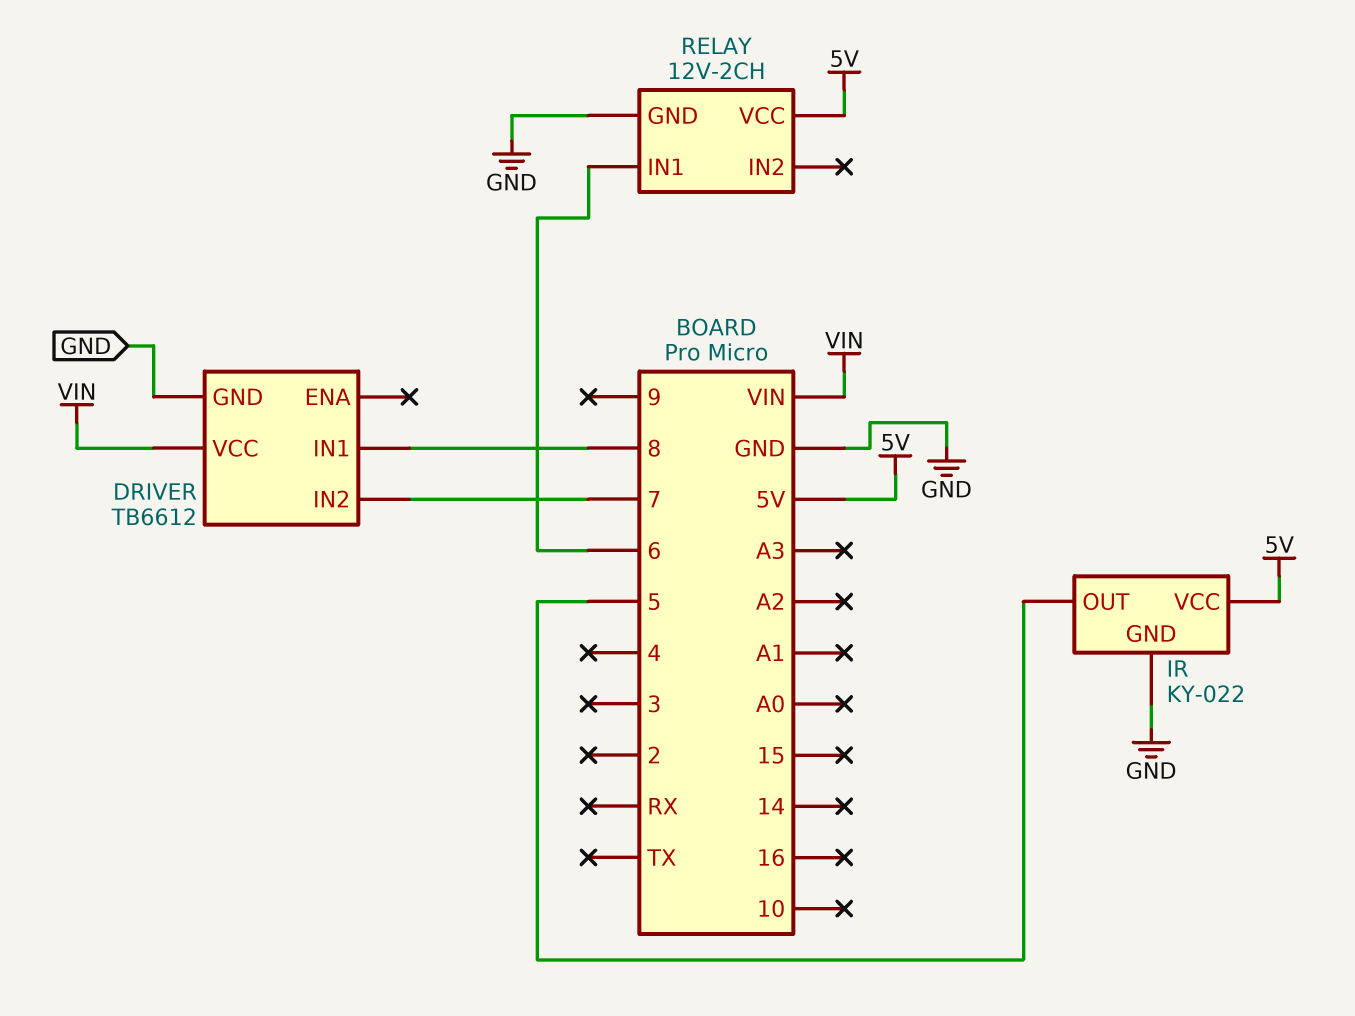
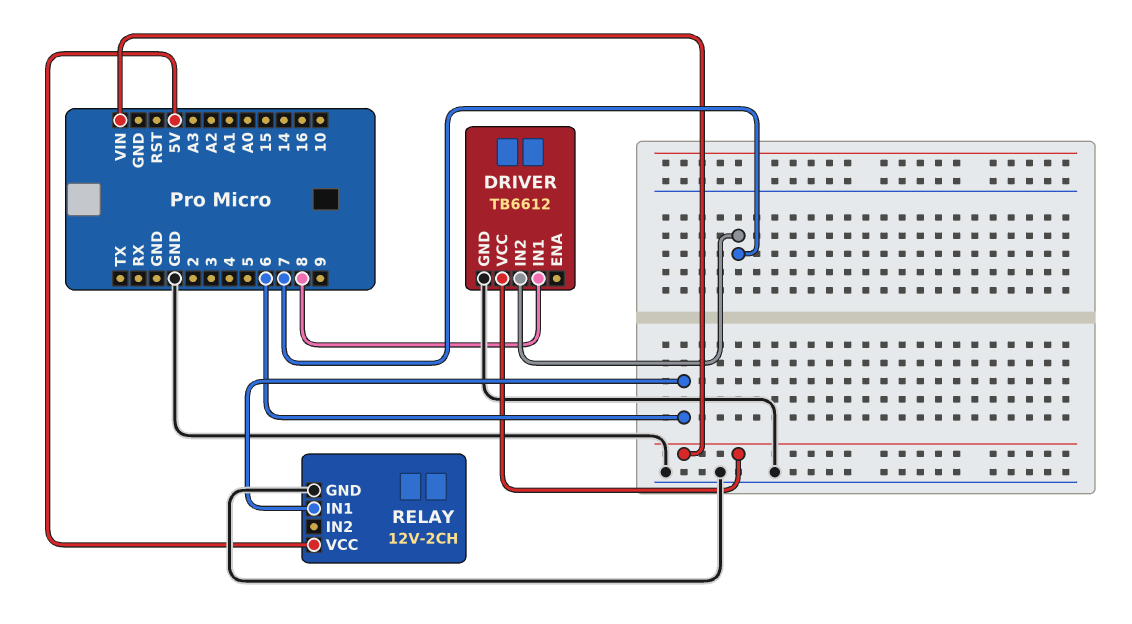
IR: KY-022 -> none
IR pin GND: GND -> none
IR pin OUT: 5 -> none
IR pin VCC: 5V -> none

